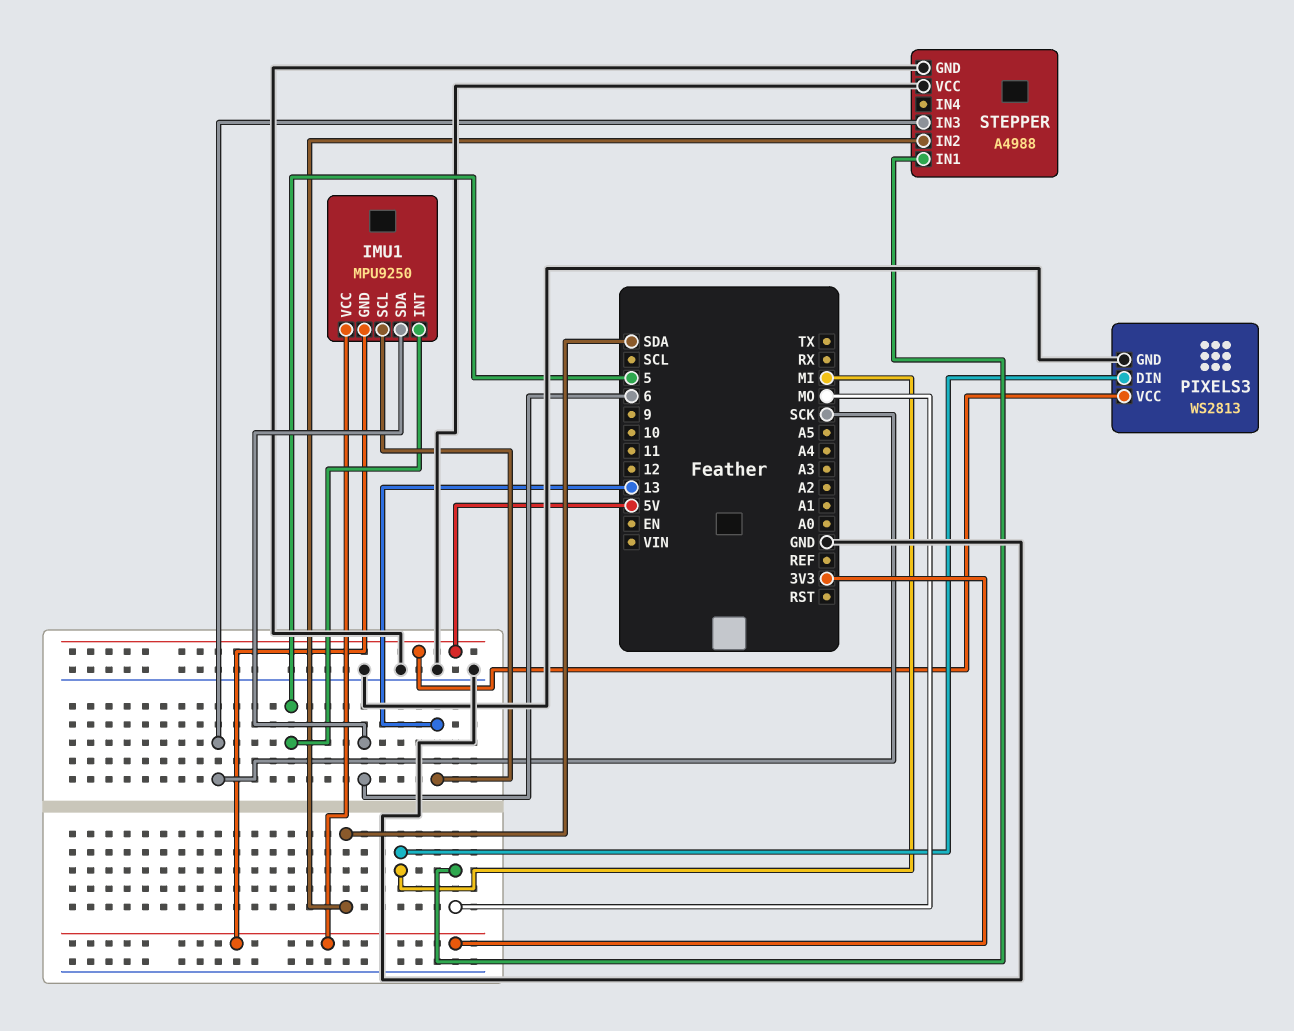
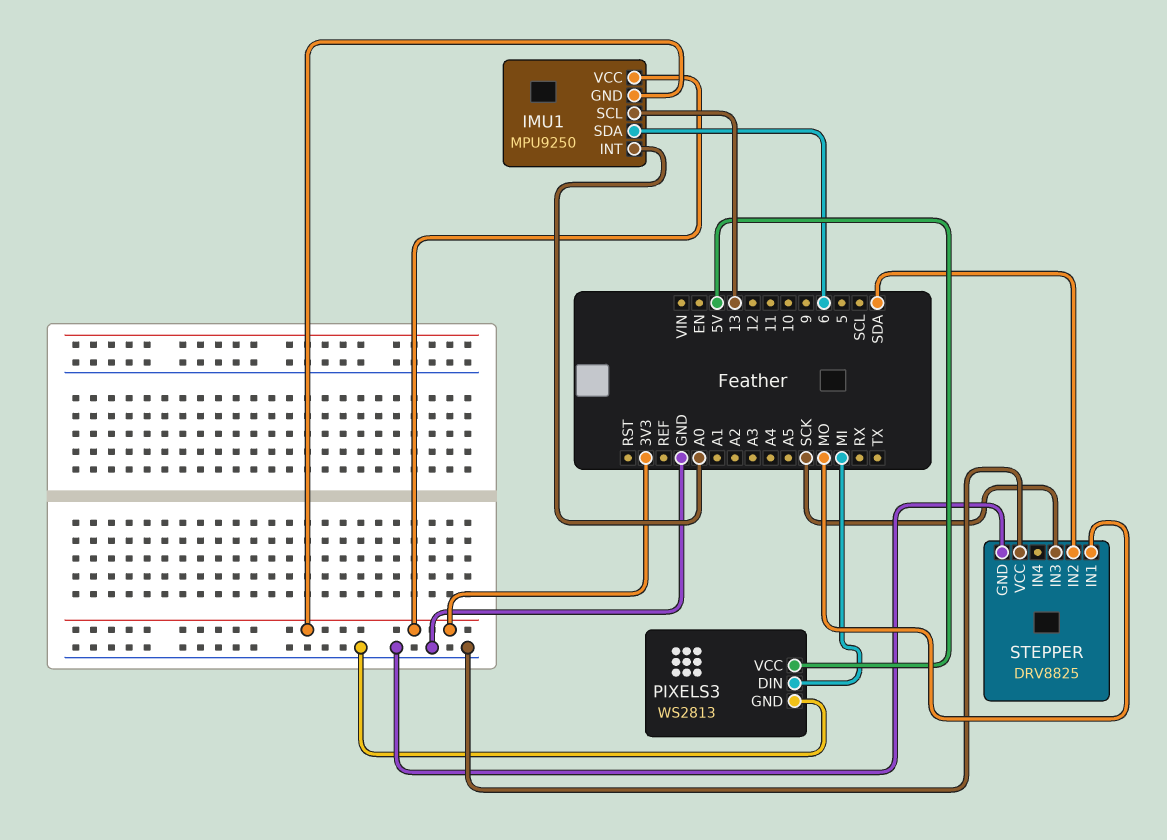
IMU1 pin INT: 5 -> A0
STEPPER: A4988 -> DRV8825

